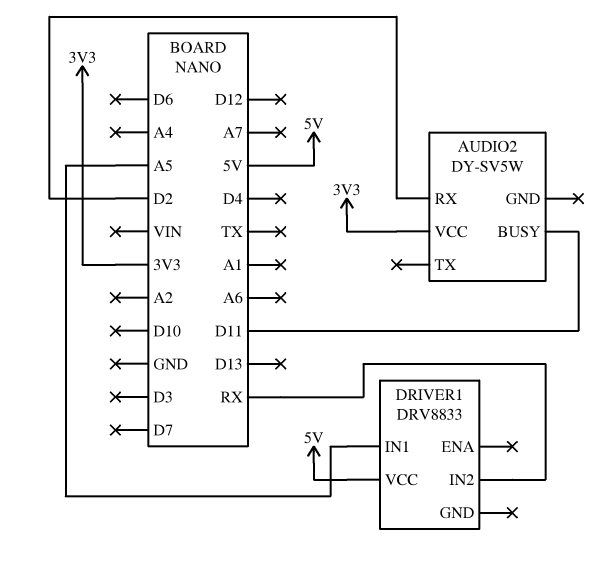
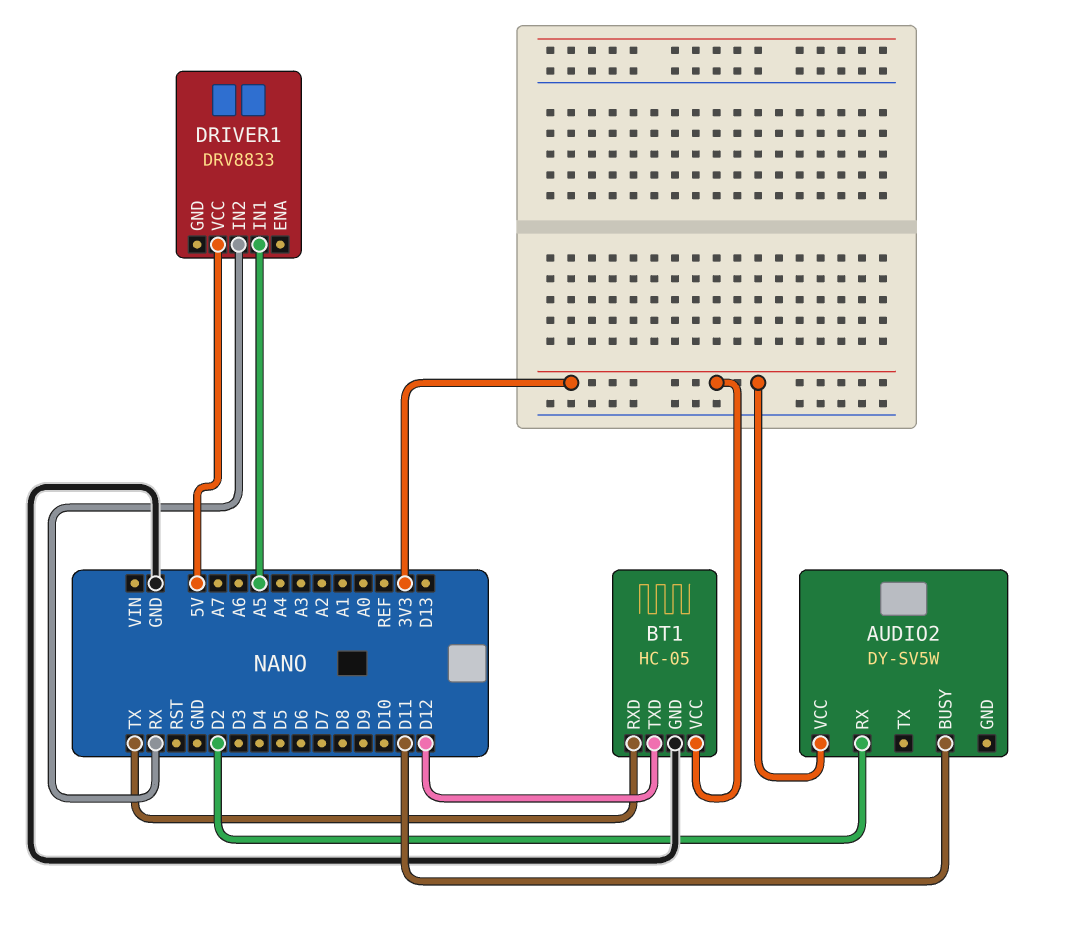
BT1: none -> HC-05
BT1 pin GND: none -> GND
BT1 pin RXD: none -> TX
BT1 pin TXD: none -> D12
BT1 pin VCC: none -> 3V3

